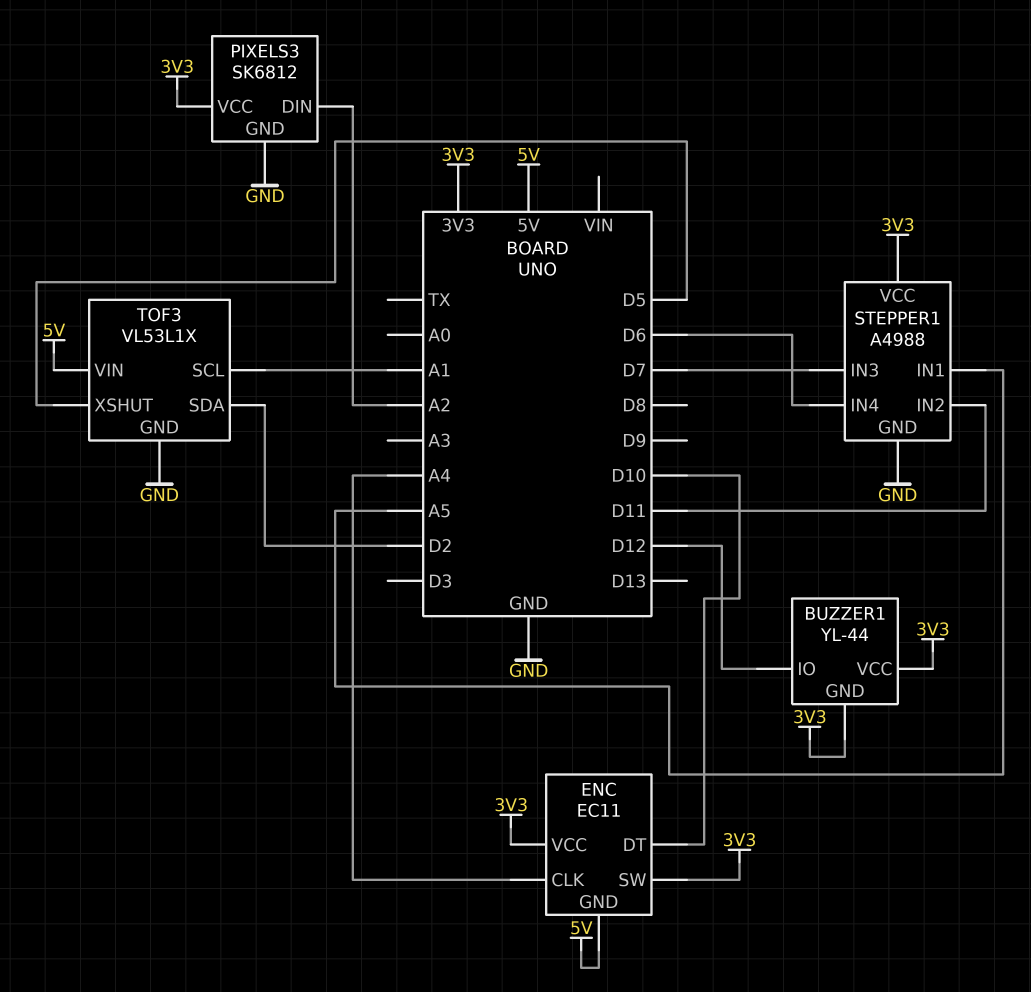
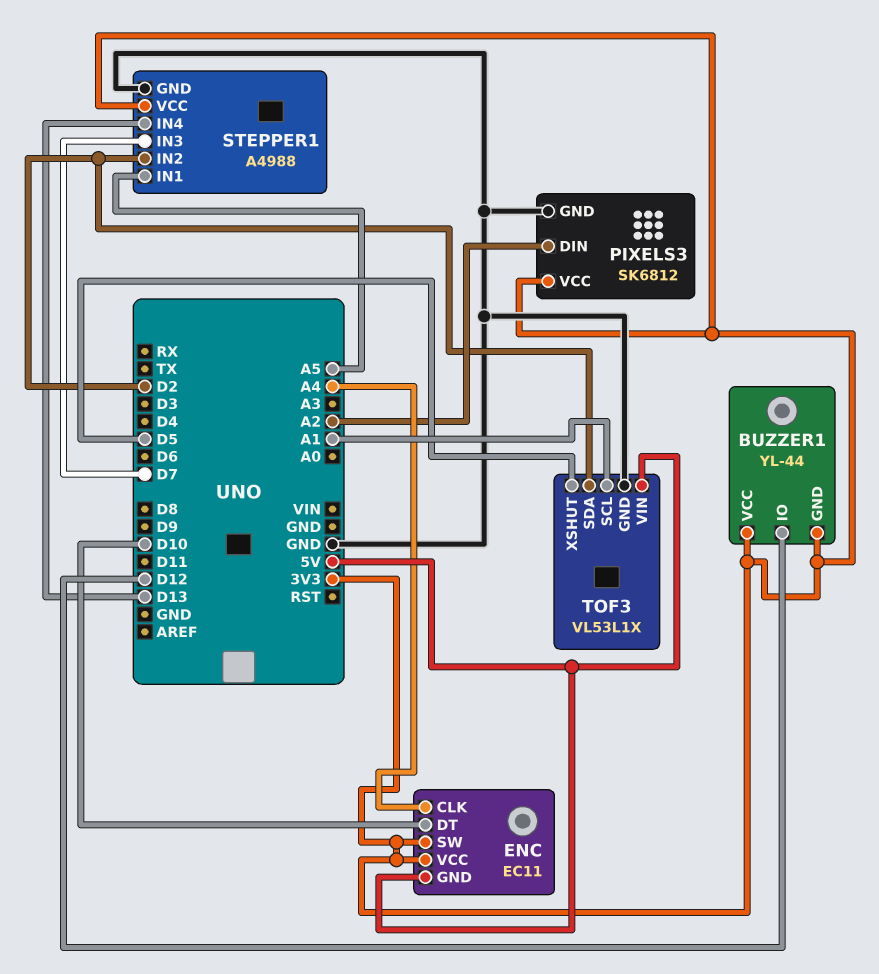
STEPPER1 pin IN2: D11 -> D2
STEPPER1 pin IN4: D6 -> D13

